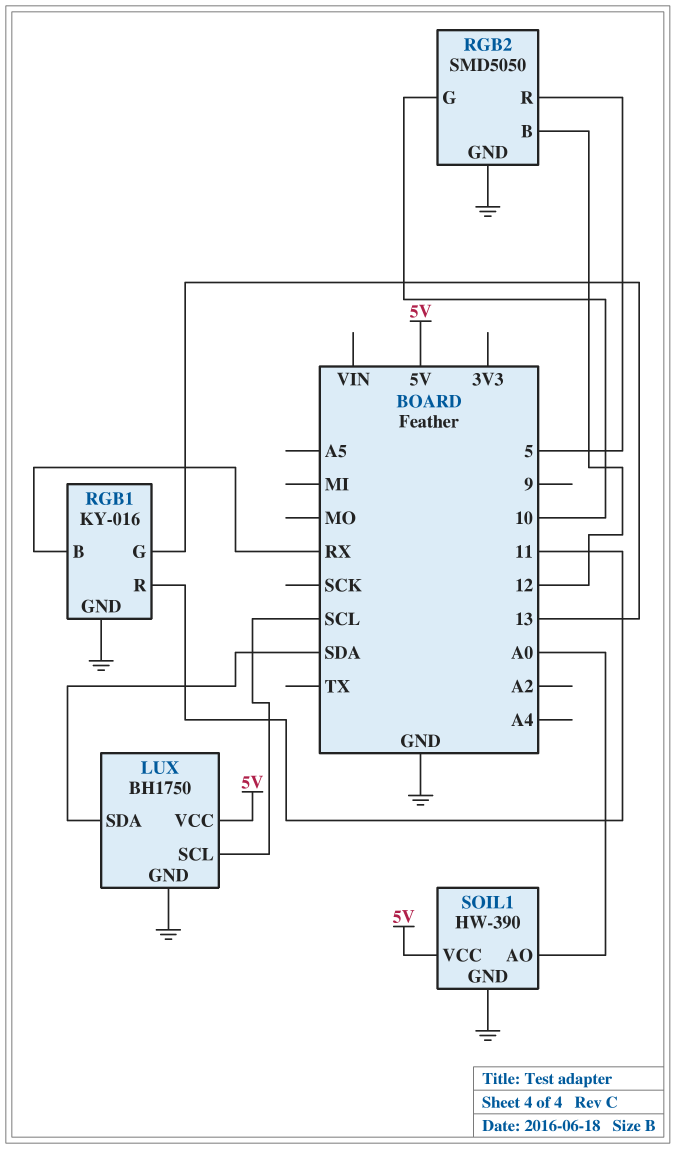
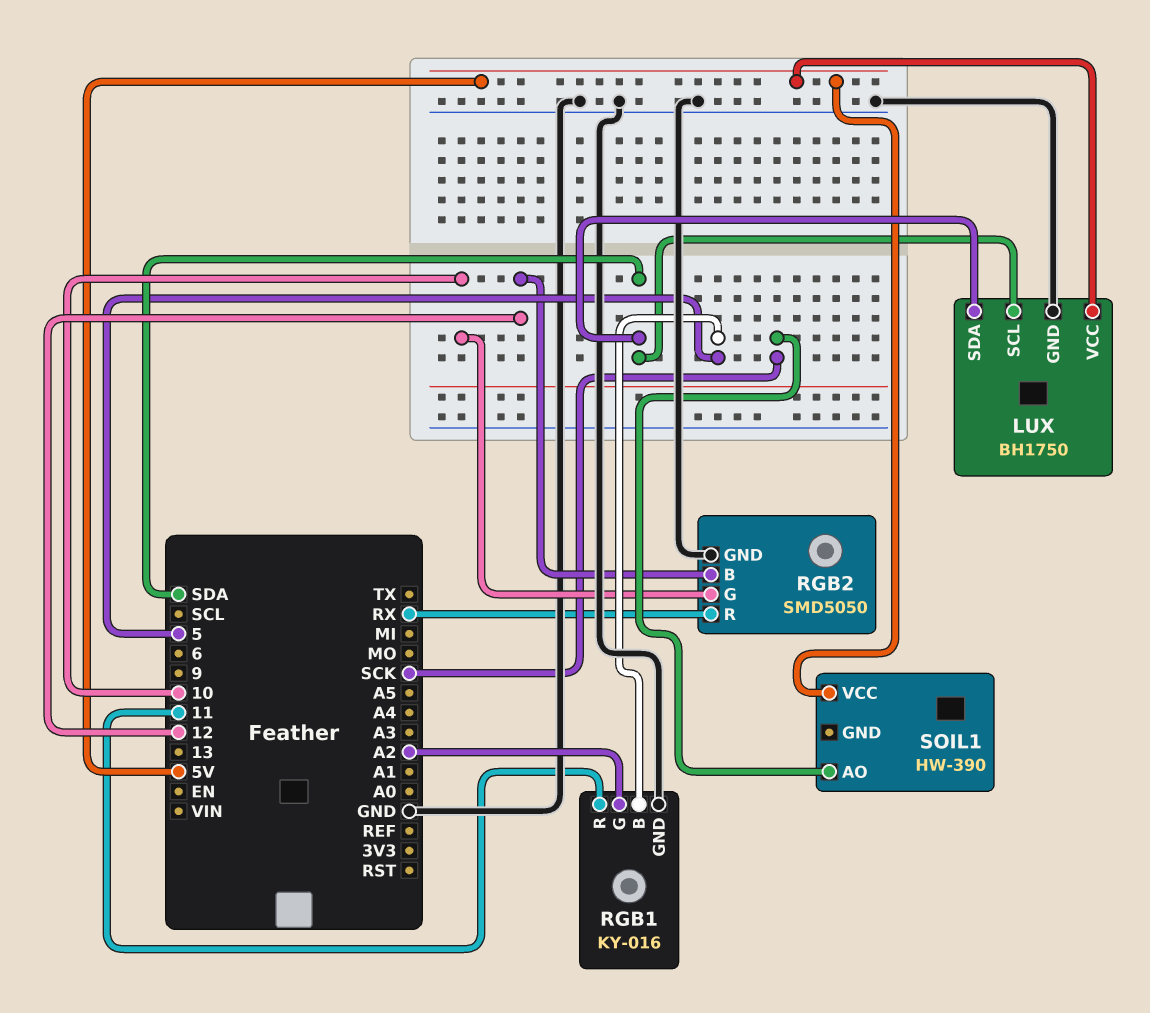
LUX pin SCL: SCL -> SDA
RGB1 pin B: RX -> 5
RGB1 pin G: 13 -> A2
RGB2 pin R: 5 -> RX
SOIL1 pin AO: A0 -> SCK
SOIL1 pin GND: GND -> none

